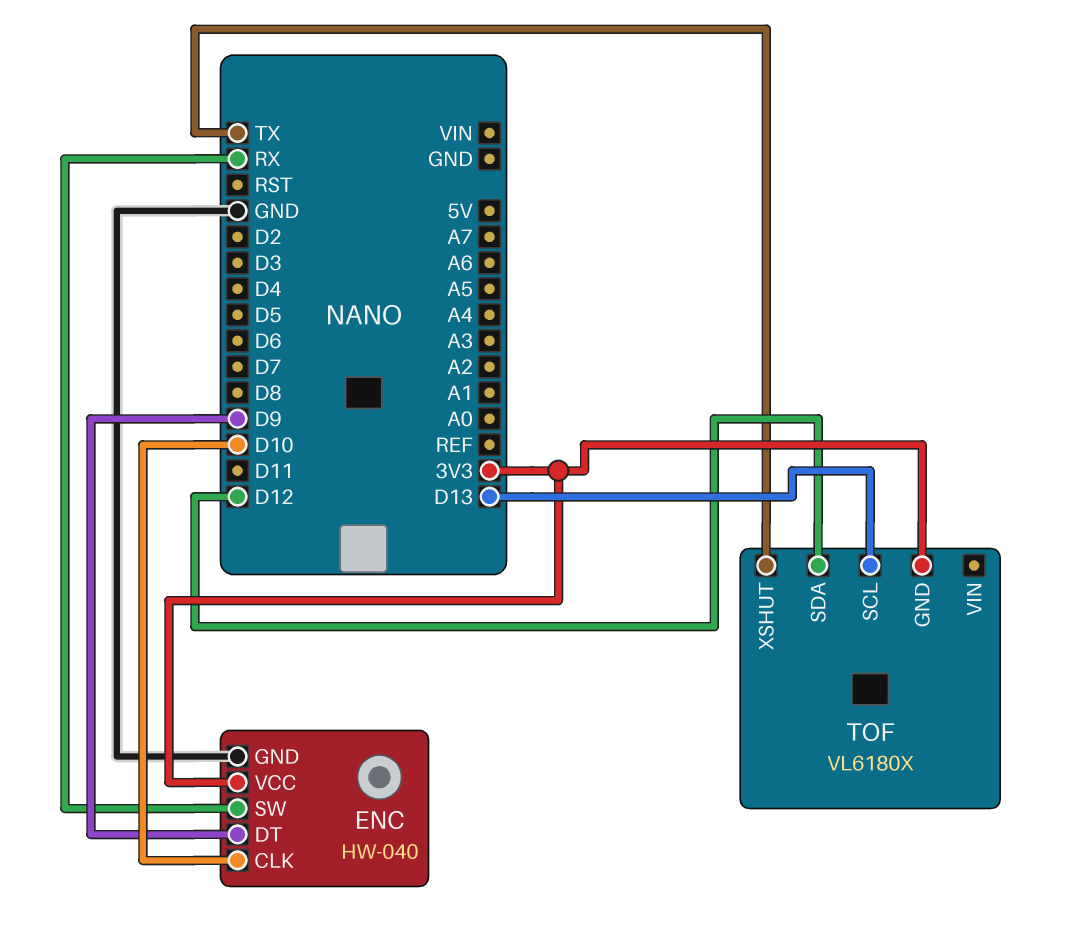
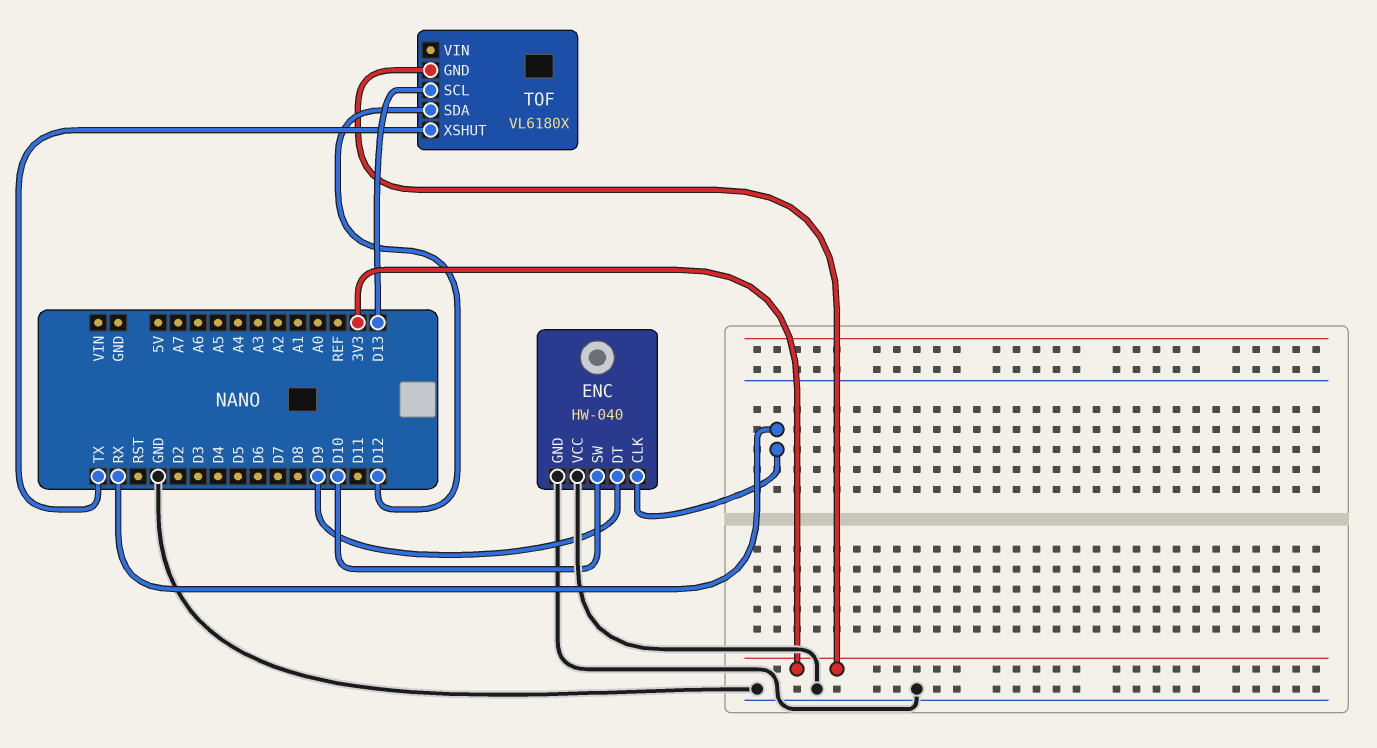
ENC pin CLK: D10 -> RX
ENC pin SW: RX -> D10
ENC pin VCC: 3V3 -> GND

